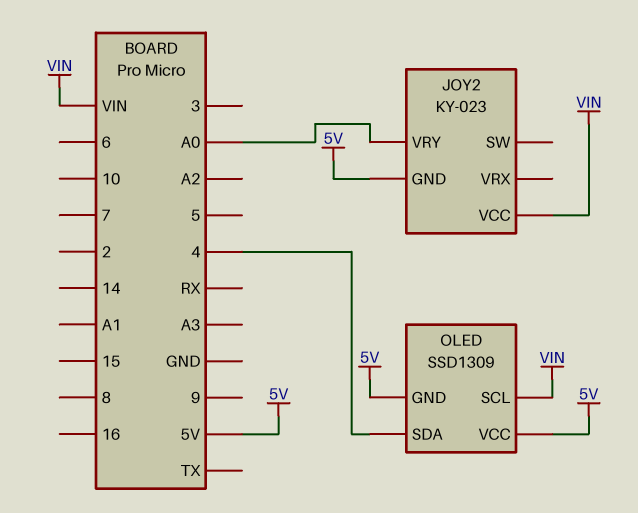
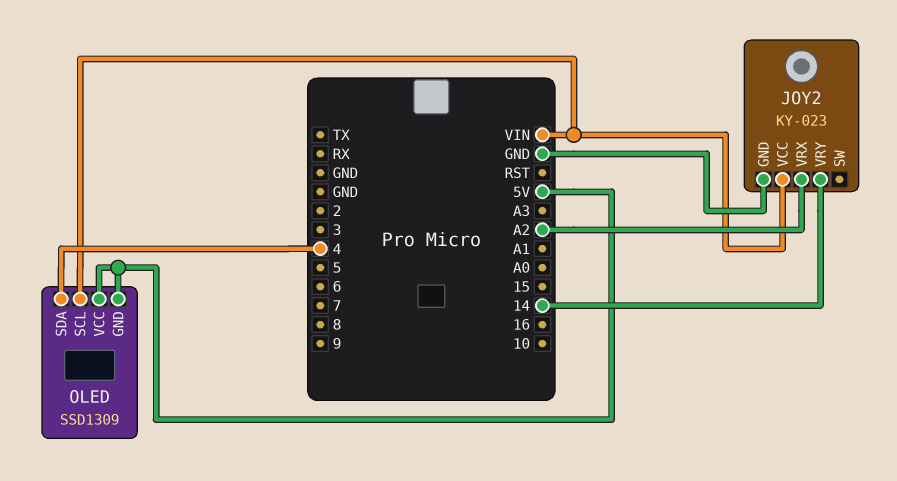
JOY2 pin GND: 5V -> GND
JOY2 pin VRX: none -> A2
JOY2 pin VRY: A0 -> 14

